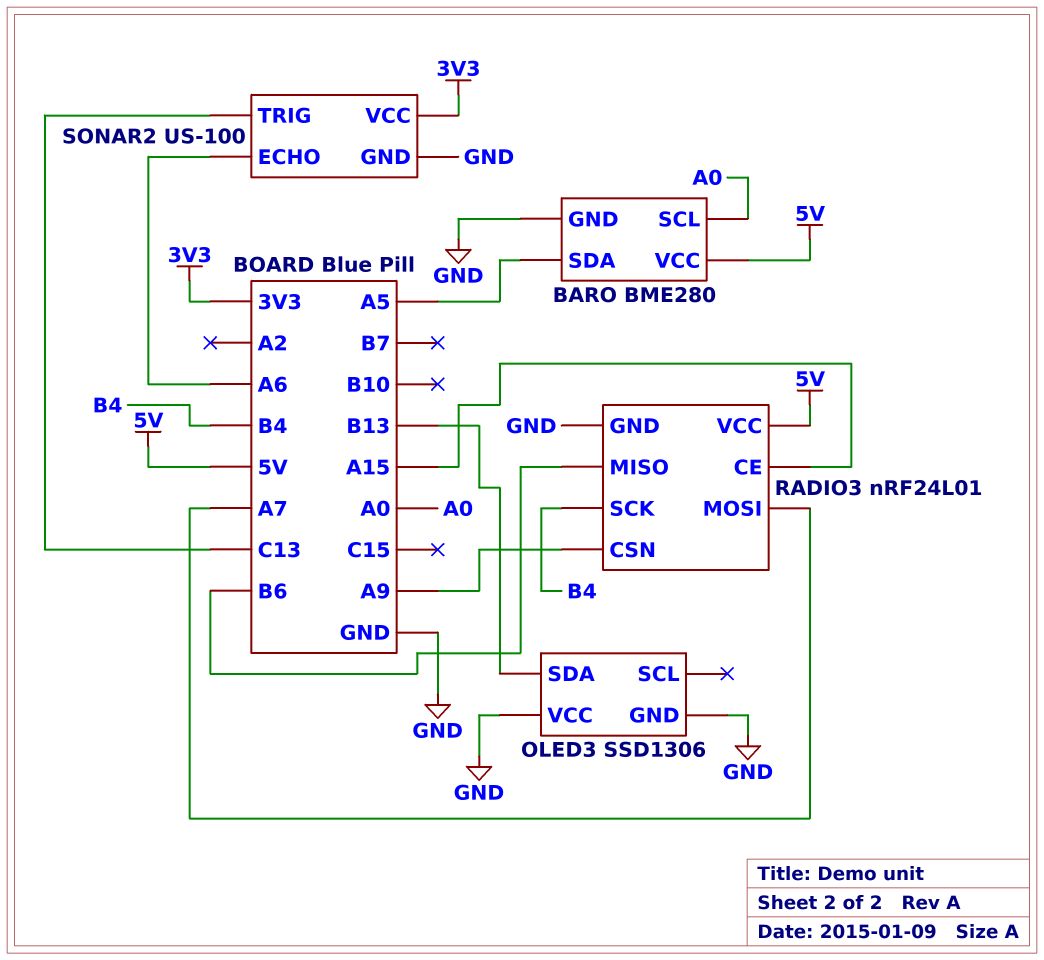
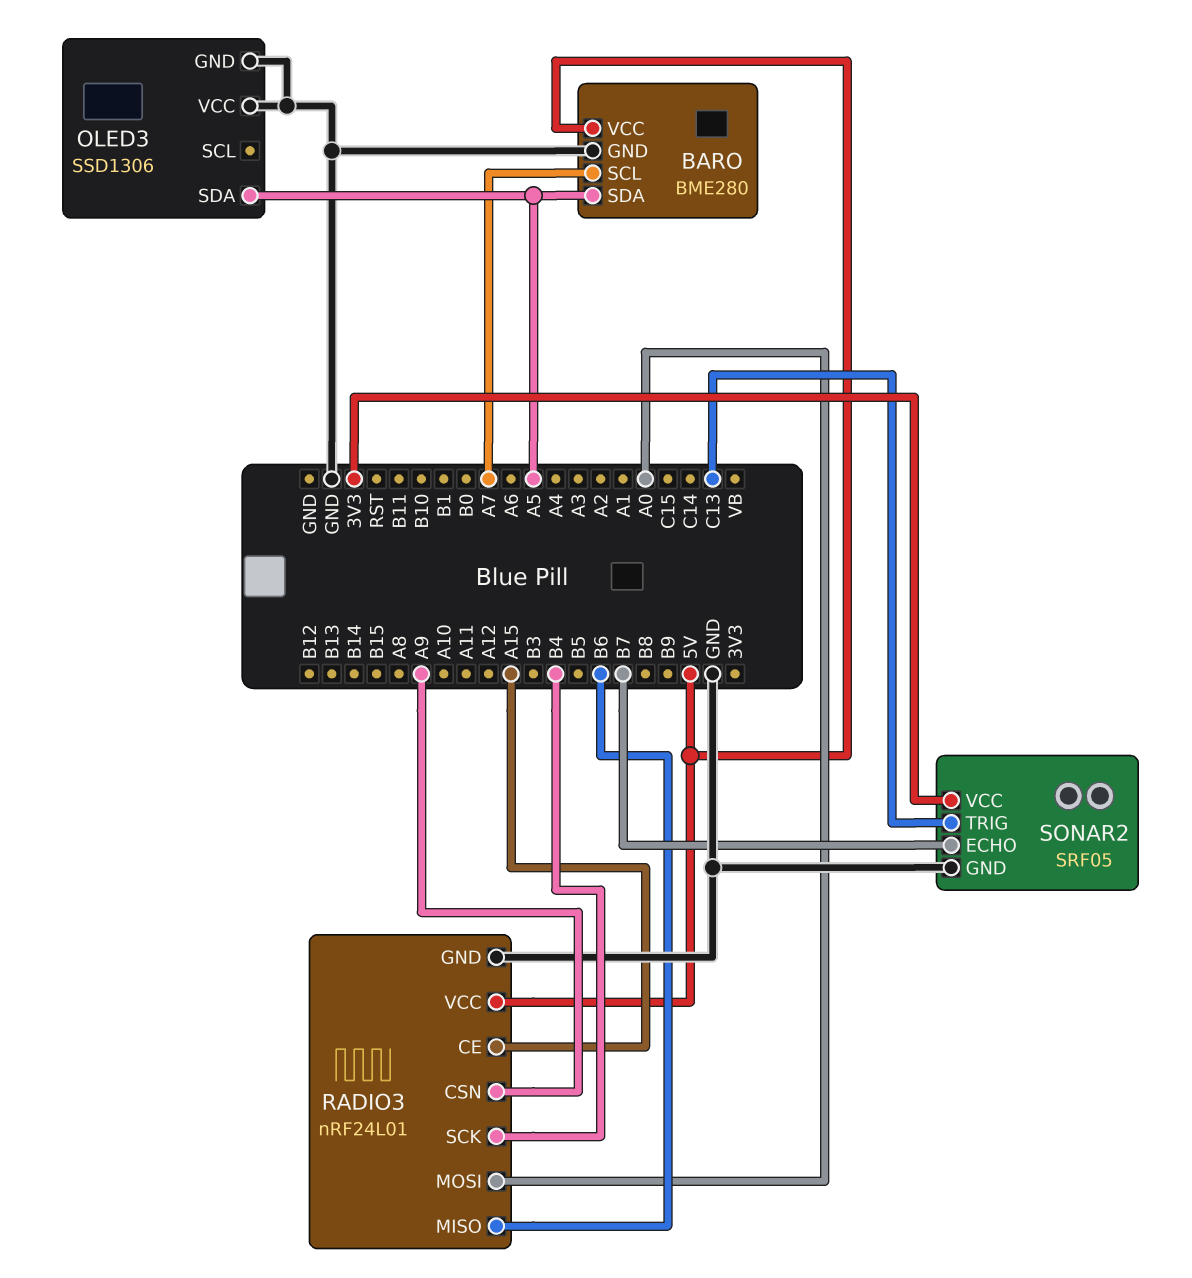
BARO pin SCL: A0 -> A7
OLED3 pin SDA: B13 -> A5
RADIO3 pin MOSI: A7 -> A0
SONAR2: US-100 -> SRF05
SONAR2 pin ECHO: A6 -> B7

